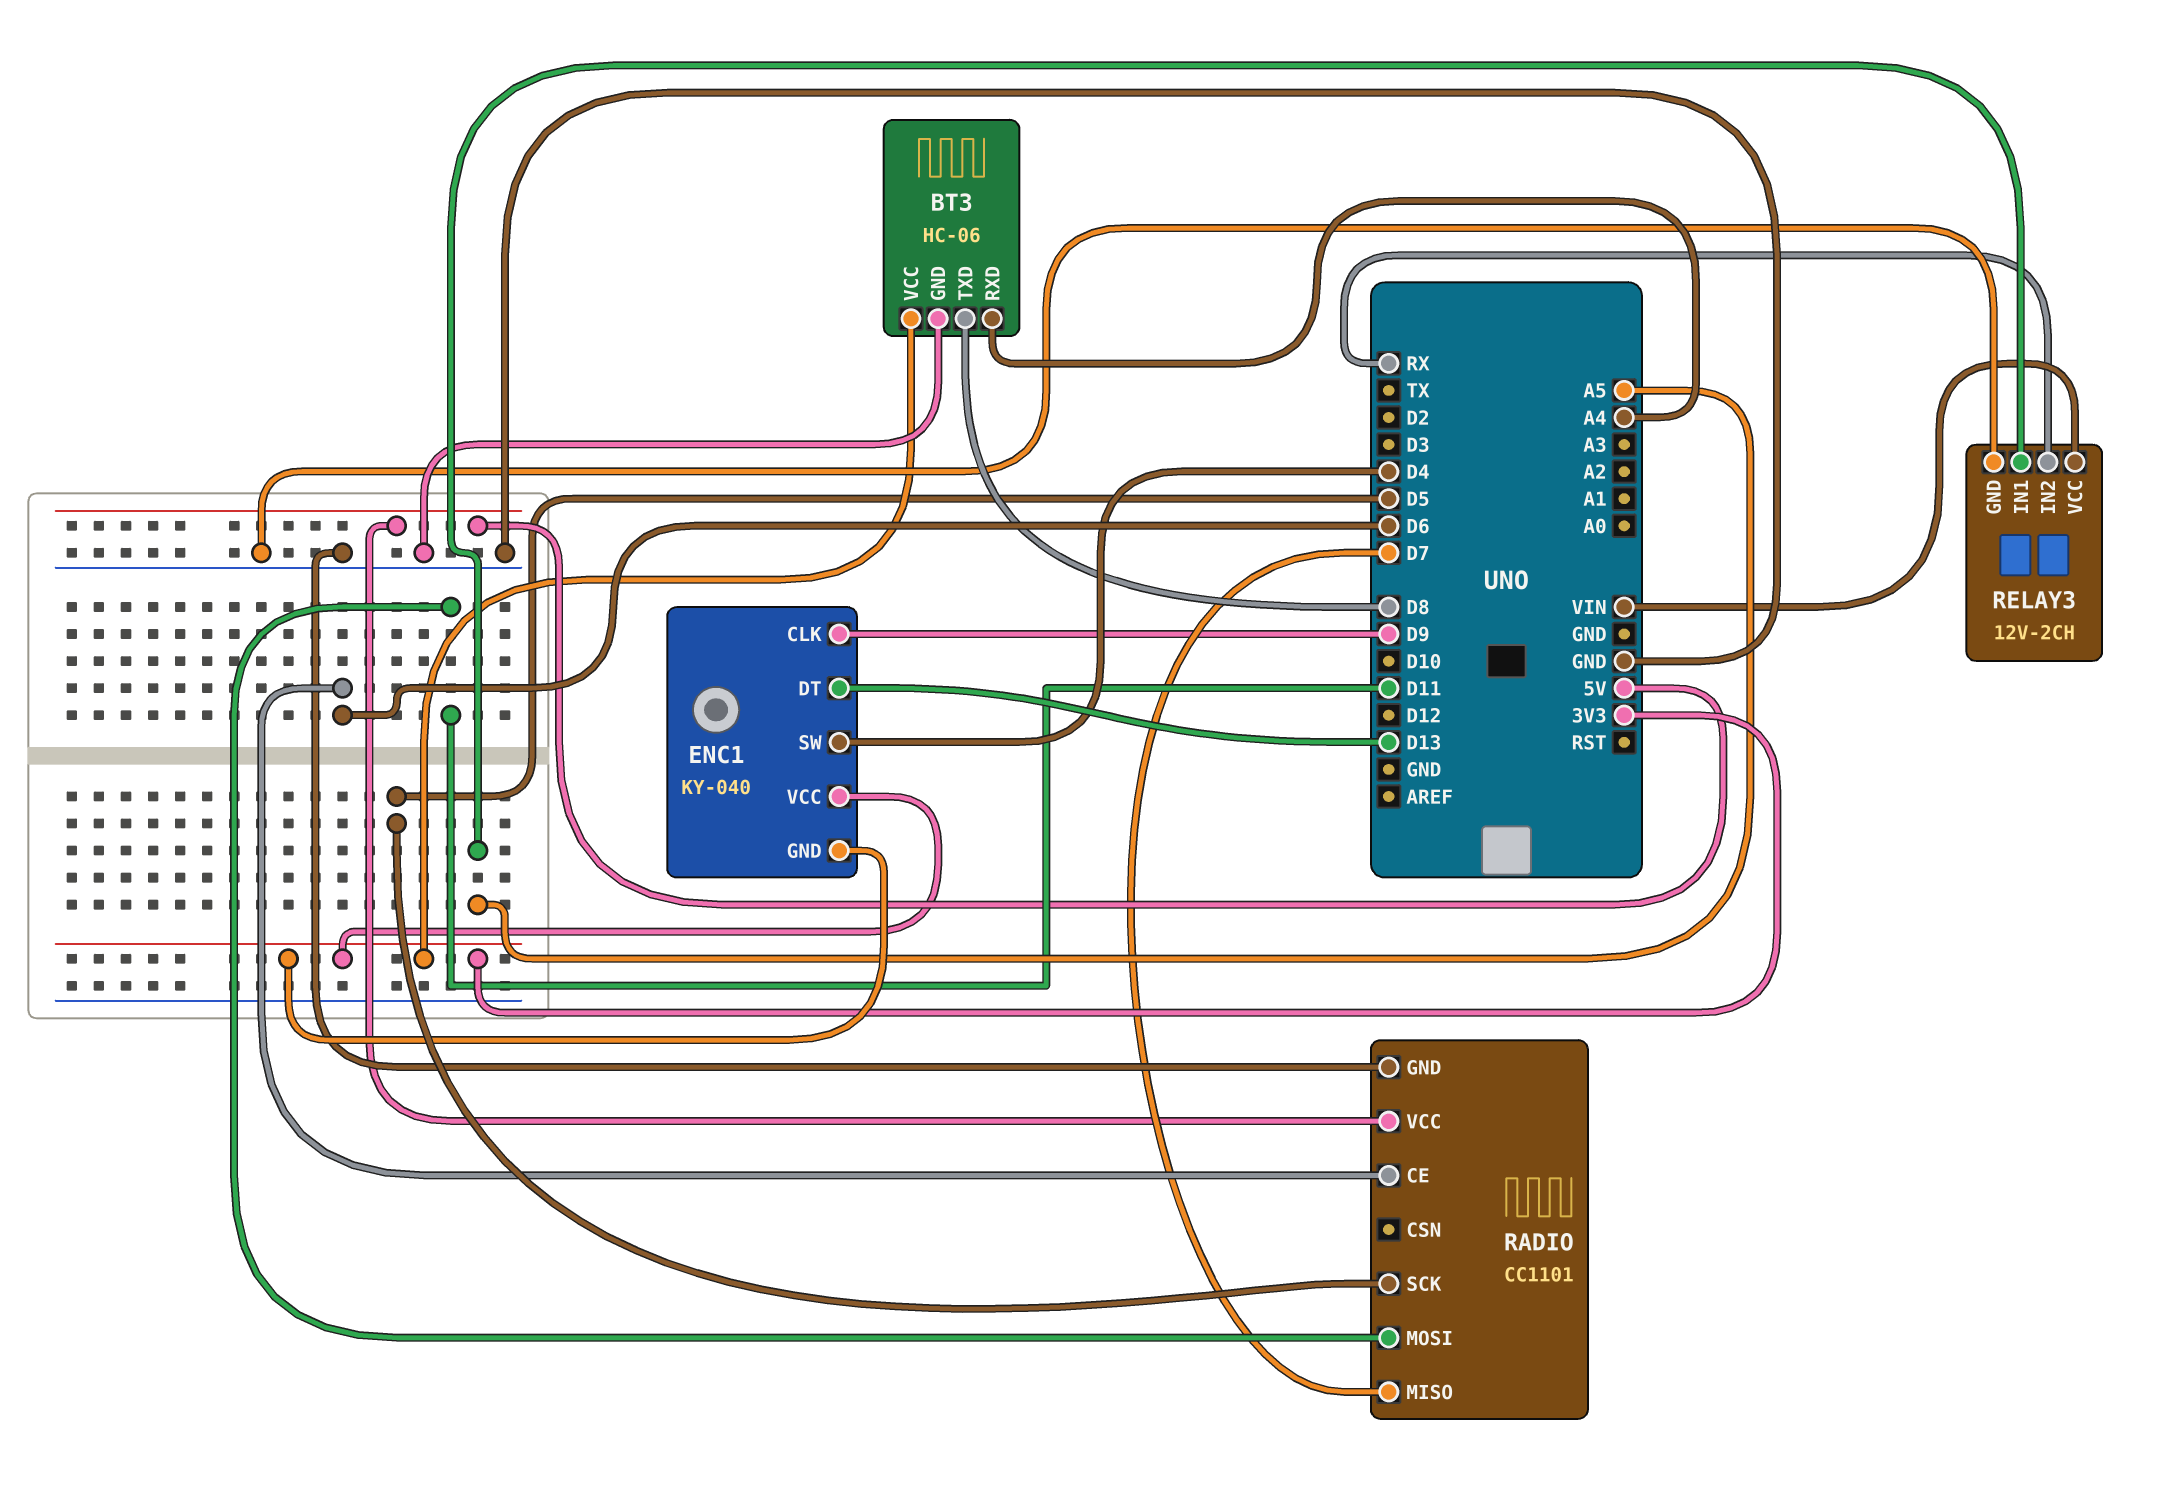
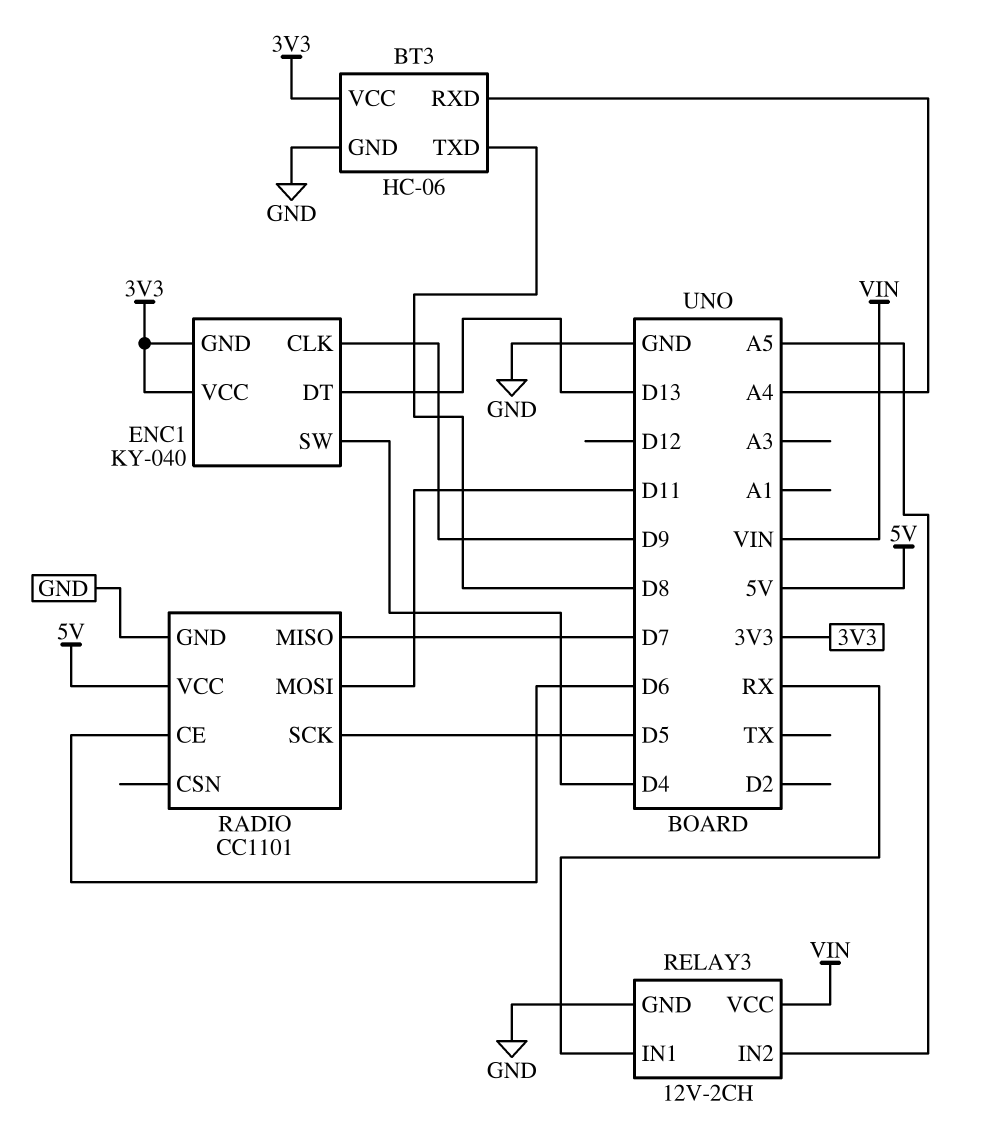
RELAY3 pin IN1: A5 -> RX
RELAY3 pin IN2: RX -> A5

